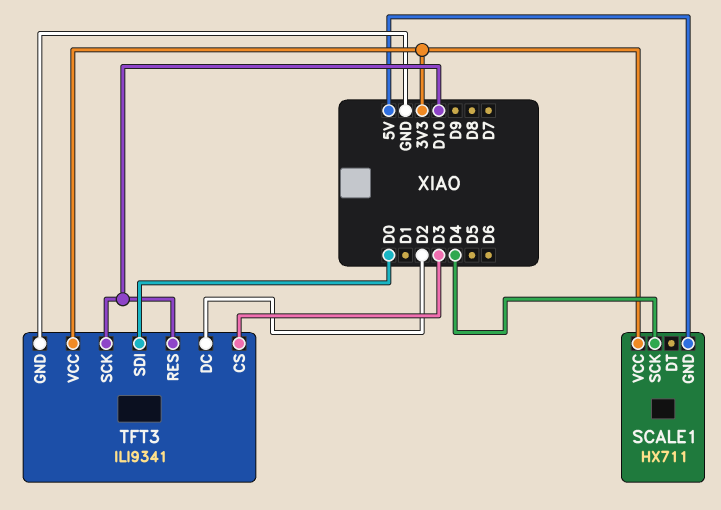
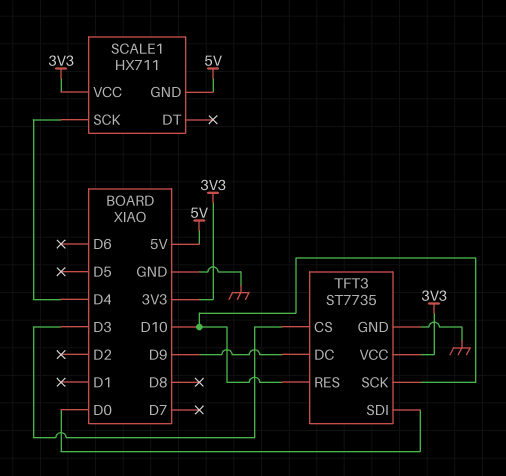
TFT3: ILI9341 -> ST7735
TFT3 pin DC: D2 -> D9

